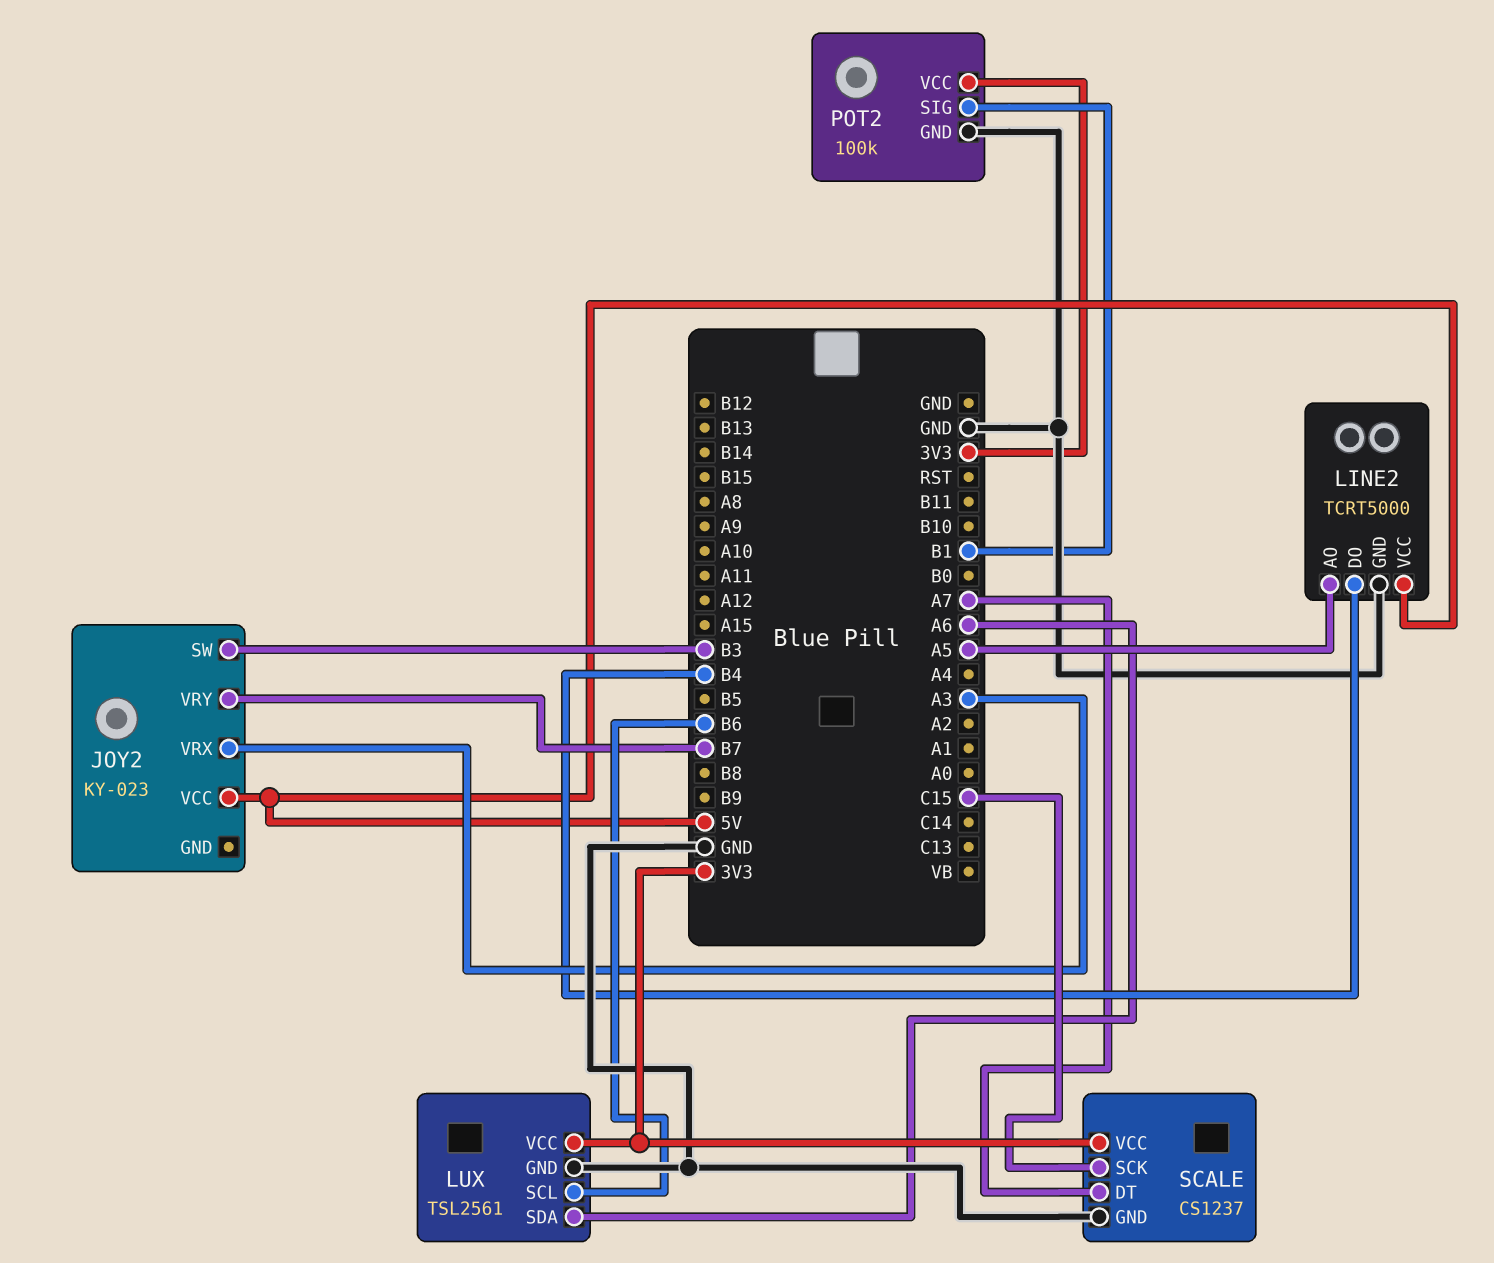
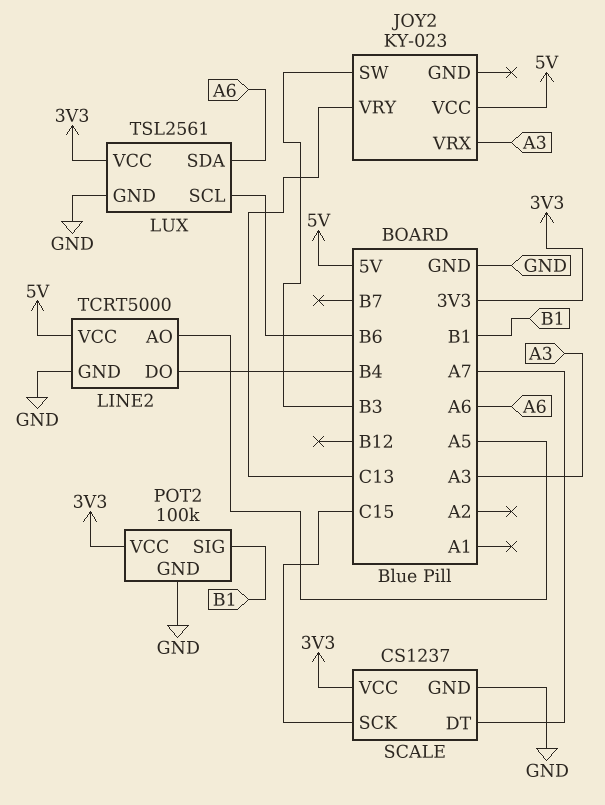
JOY2 pin VRY: B7 -> C13

